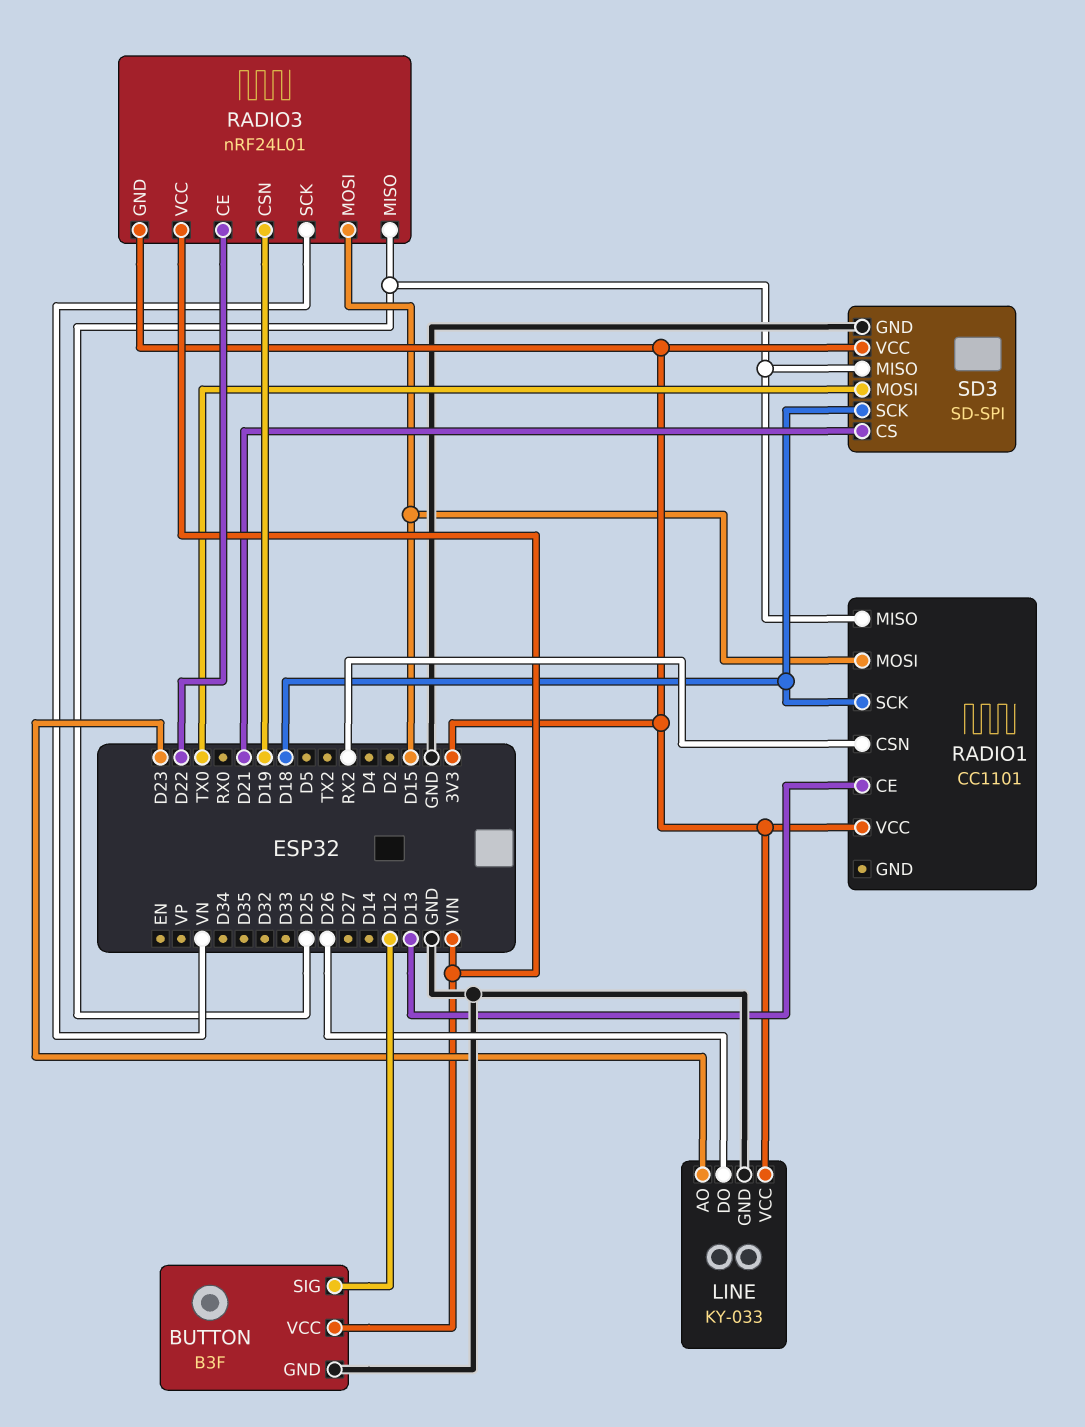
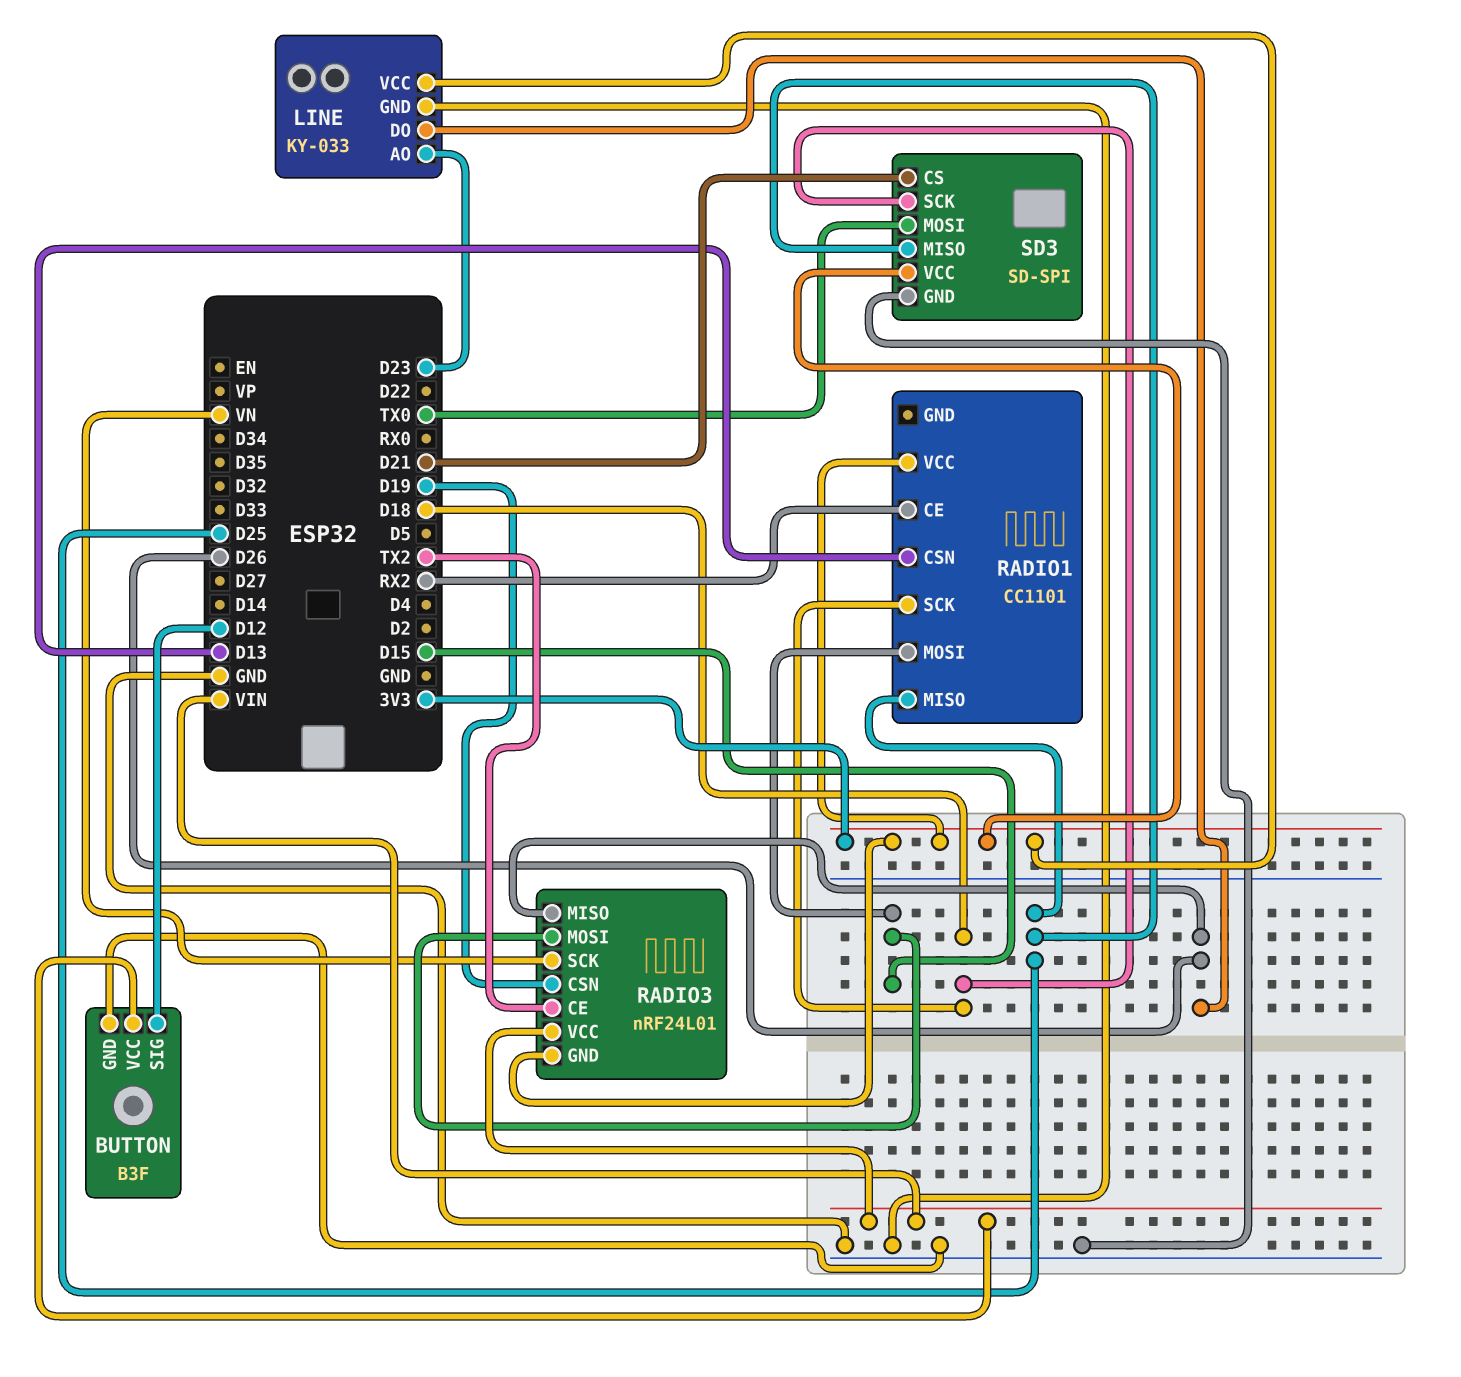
RADIO1 pin CE: D13 -> RX2
RADIO1 pin CSN: RX2 -> D13
RADIO3 pin CE: D22 -> TX2
RADIO3 pin MISO: D25 -> D26

